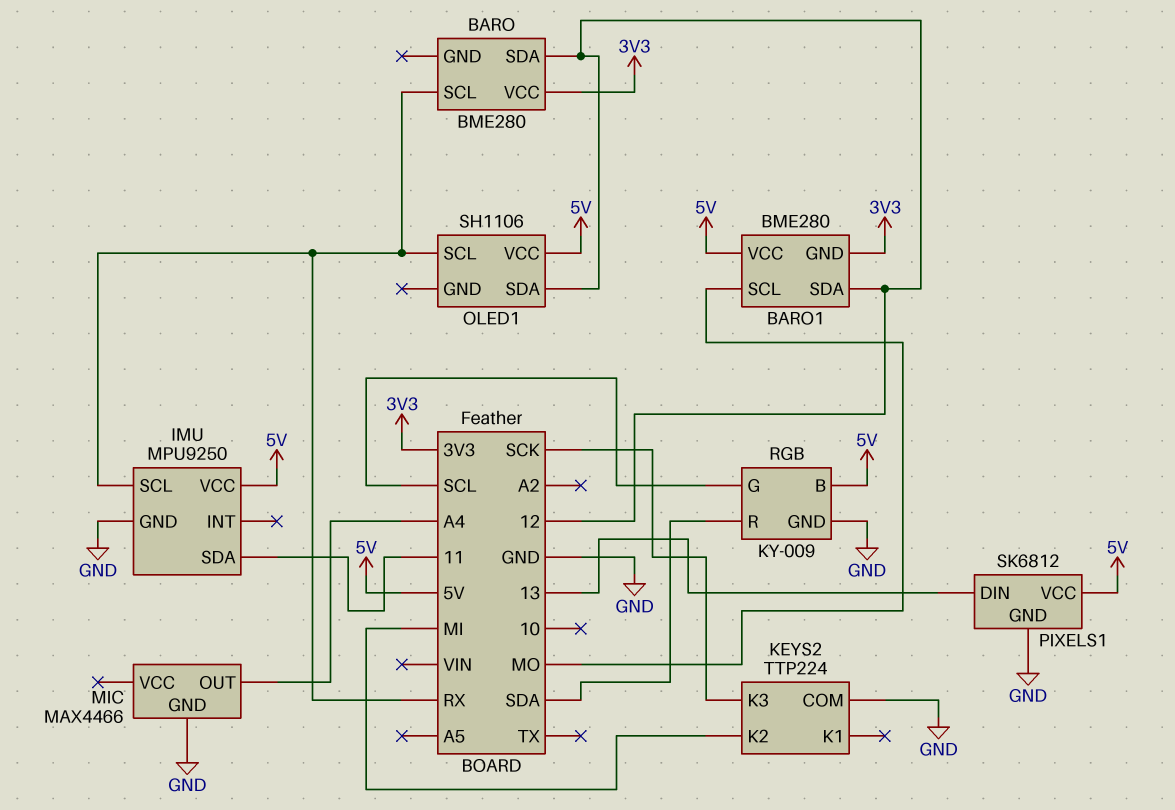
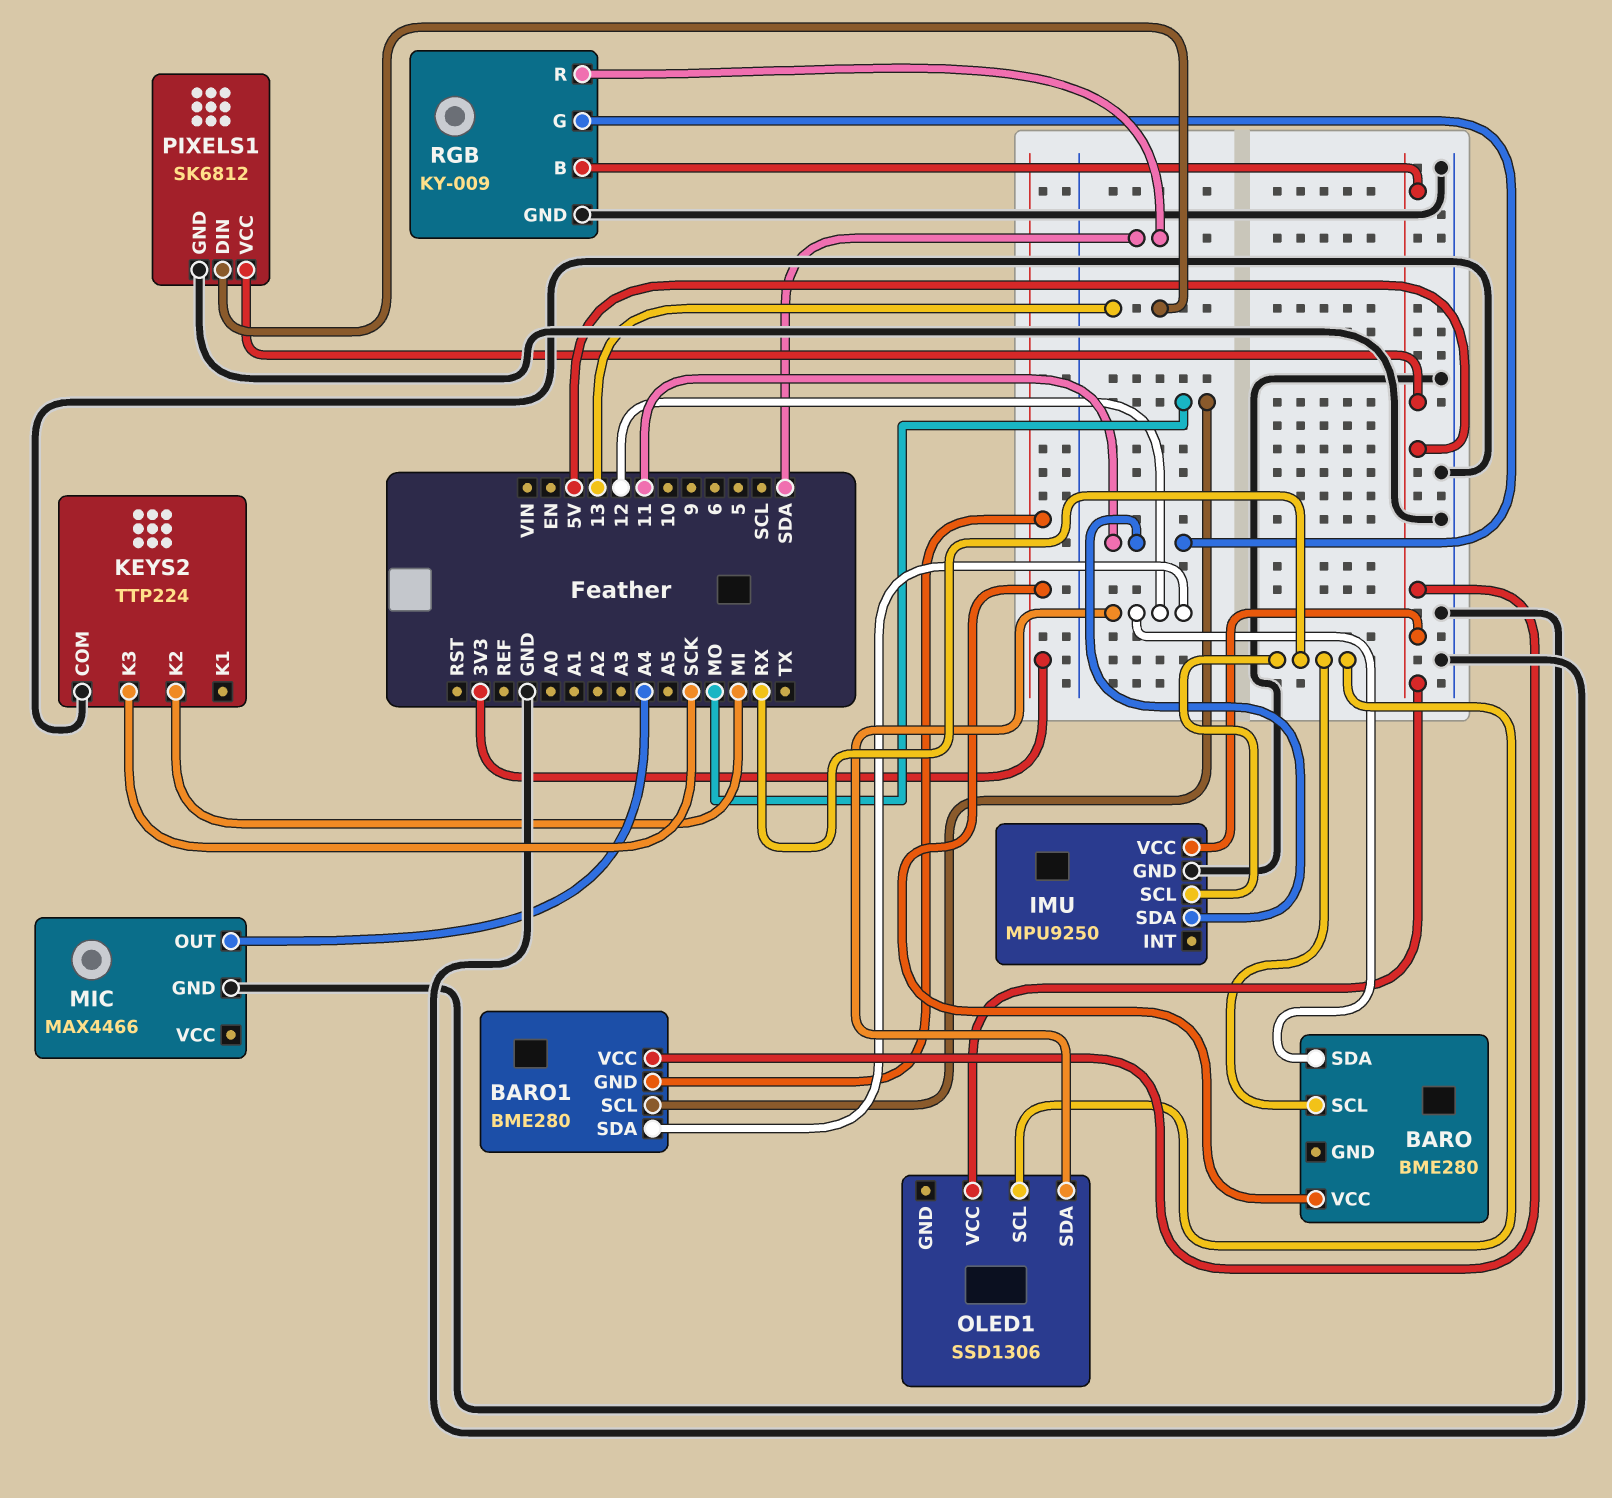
OLED1: SH1106 -> SSD1306
RGB pin G: SCL -> 11

